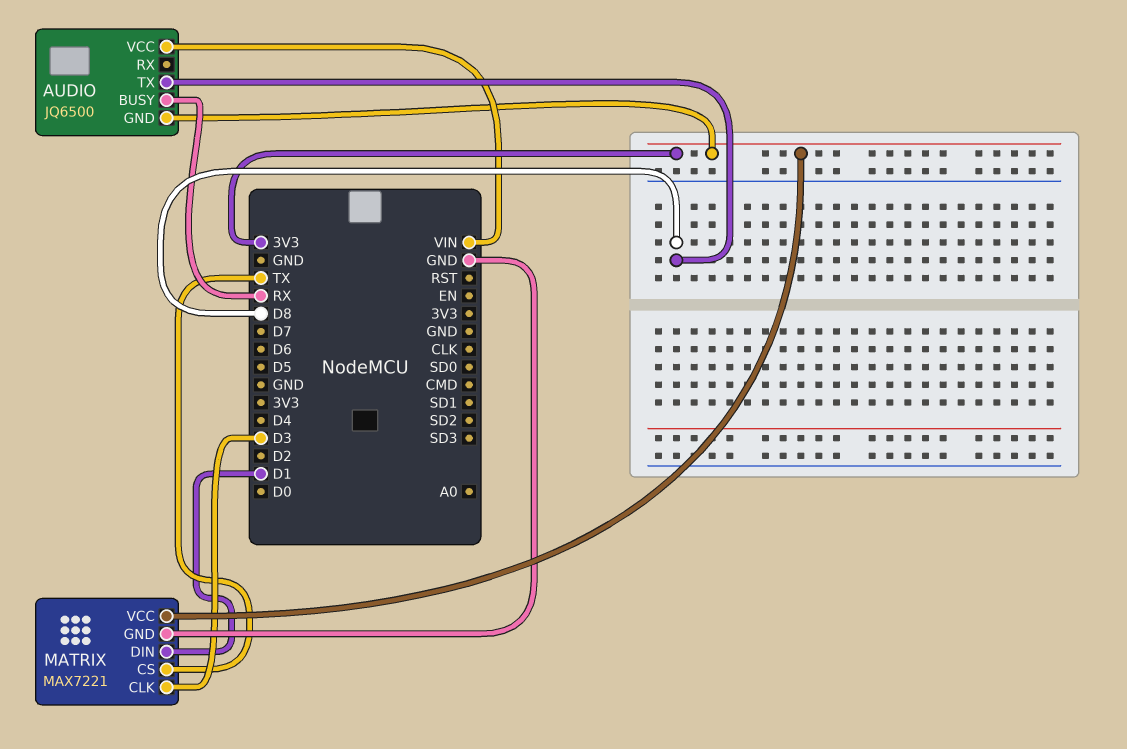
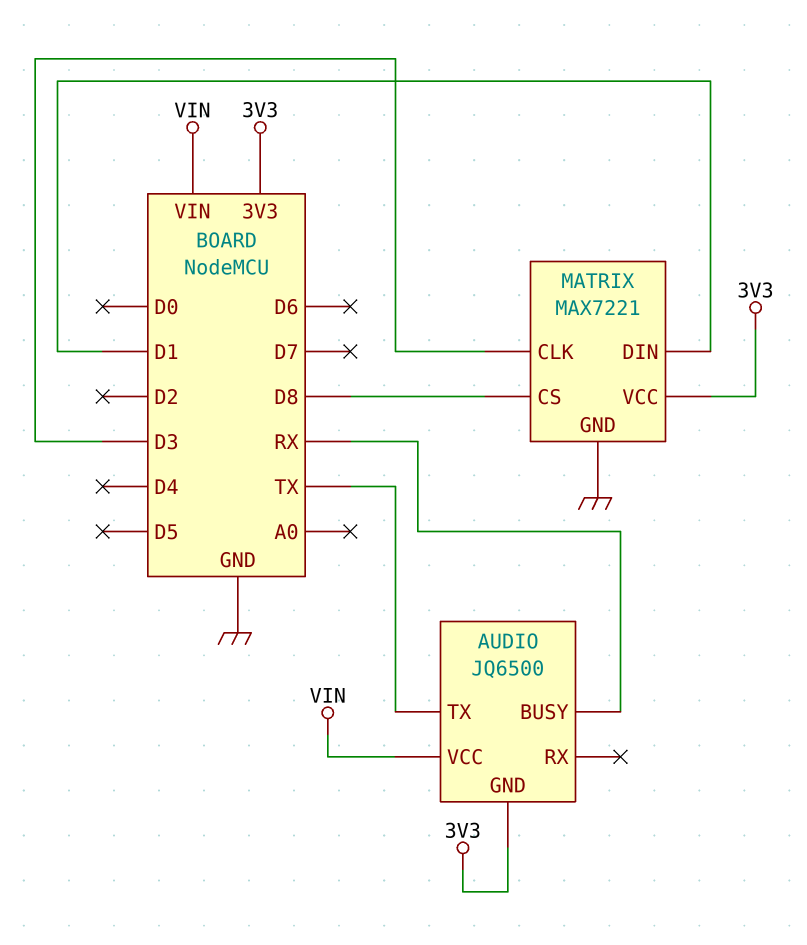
AUDIO pin TX: D8 -> TX
MATRIX pin CS: TX -> D8

